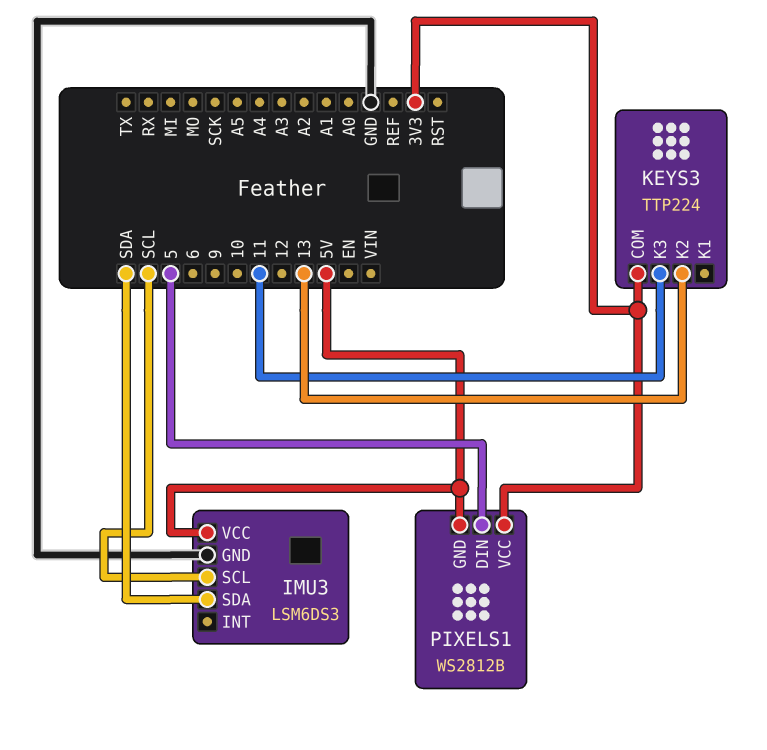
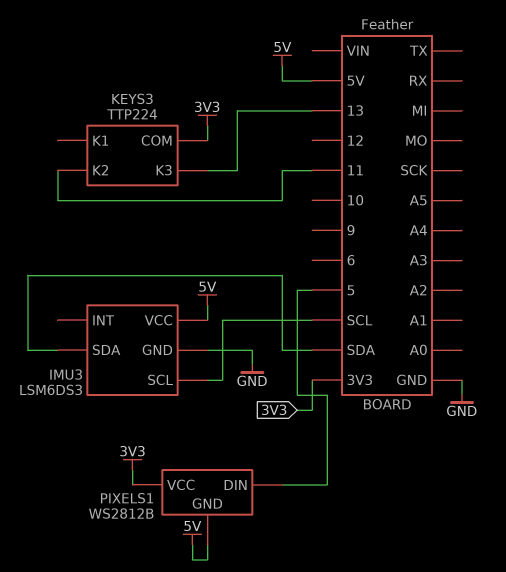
KEYS3 pin K2: 13 -> 11
KEYS3 pin K3: 11 -> 13

